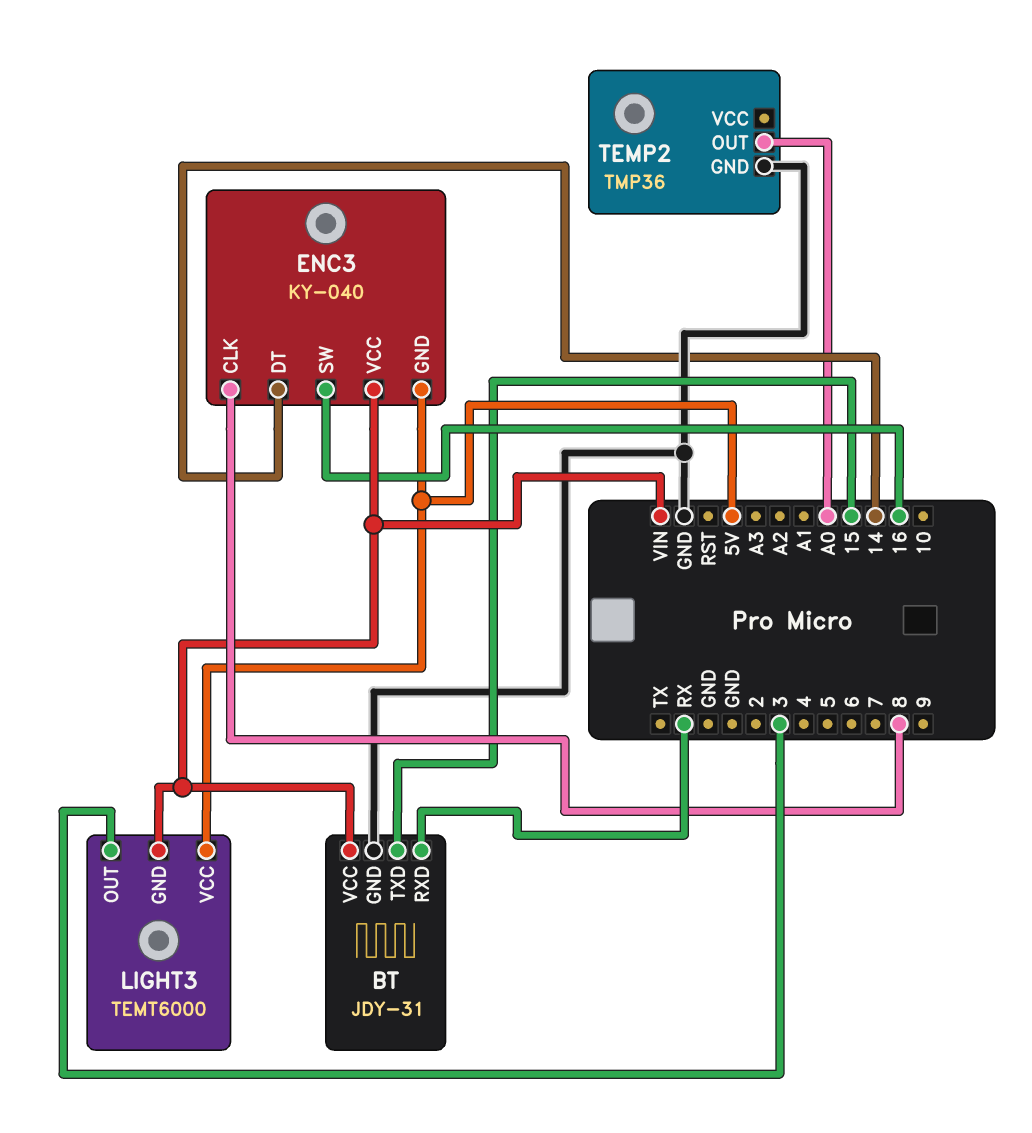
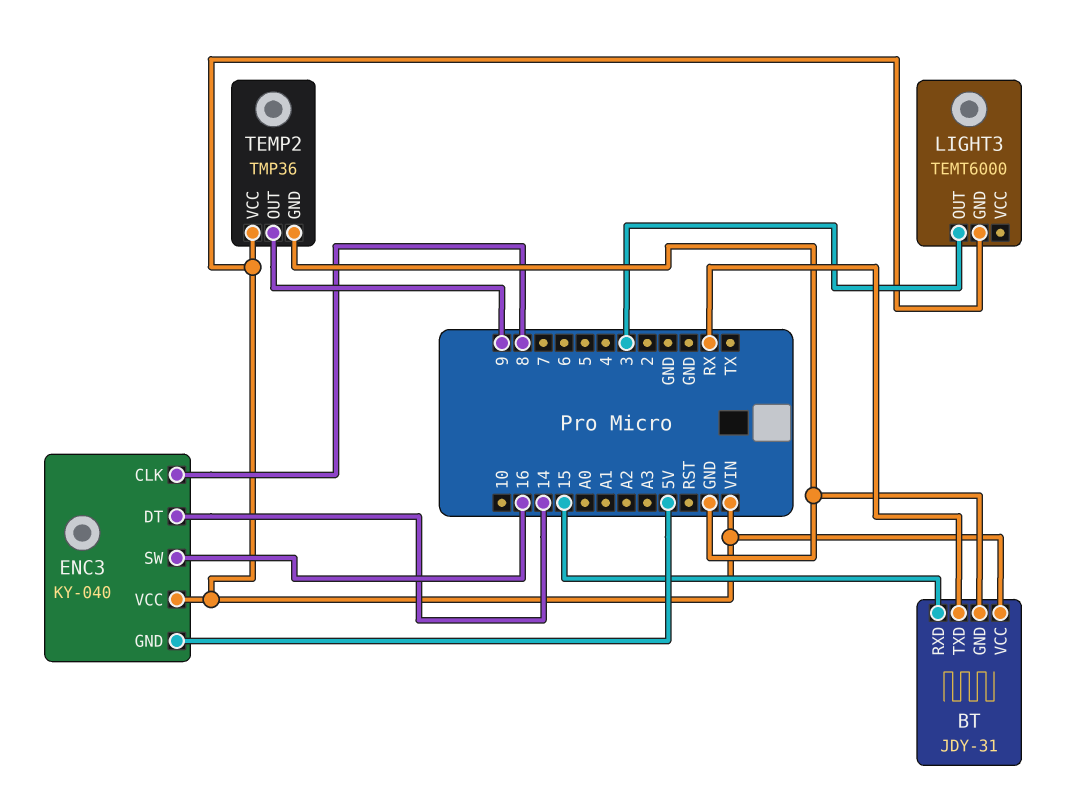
BT pin RXD: RX -> 15
BT pin TXD: 15 -> RX
LIGHT3 pin VCC: 5V -> none
TEMP2 pin OUT: A0 -> 9
TEMP2 pin VCC: none -> VIN

